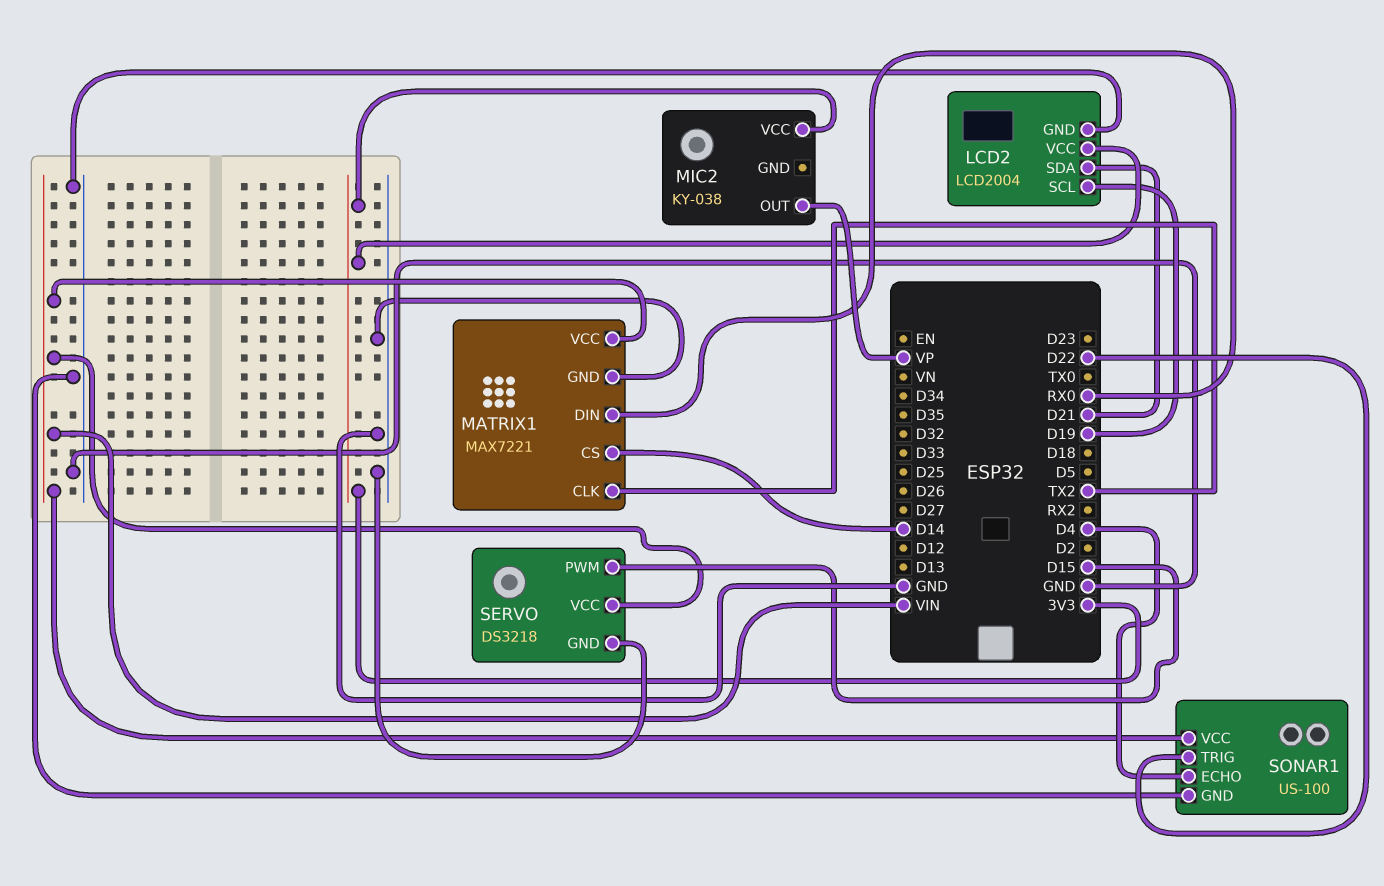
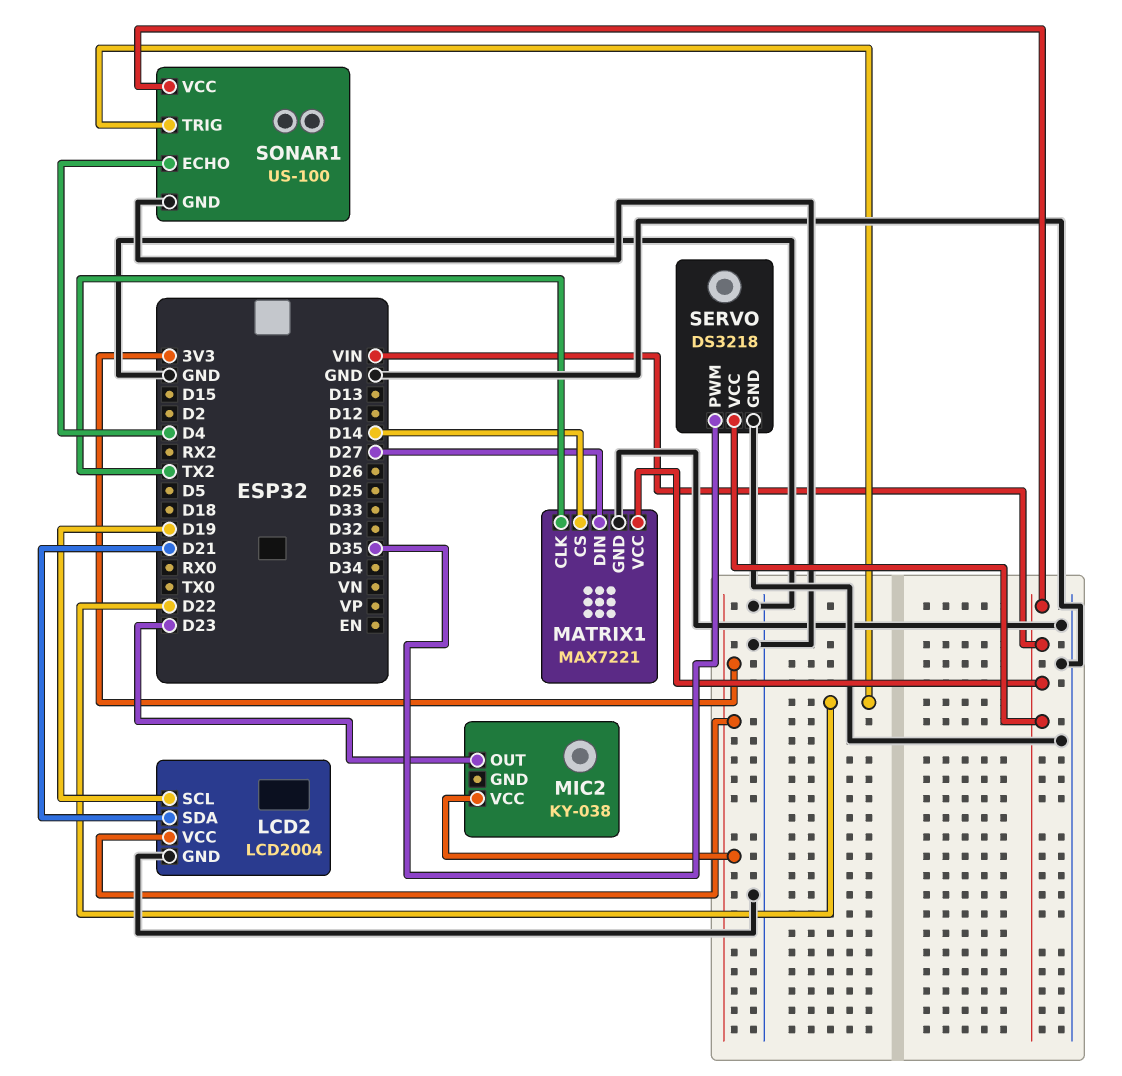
MATRIX1 pin DIN: RX0 -> D27
MIC2 pin OUT: VP -> D23
SERVO pin PWM: D15 -> D35

